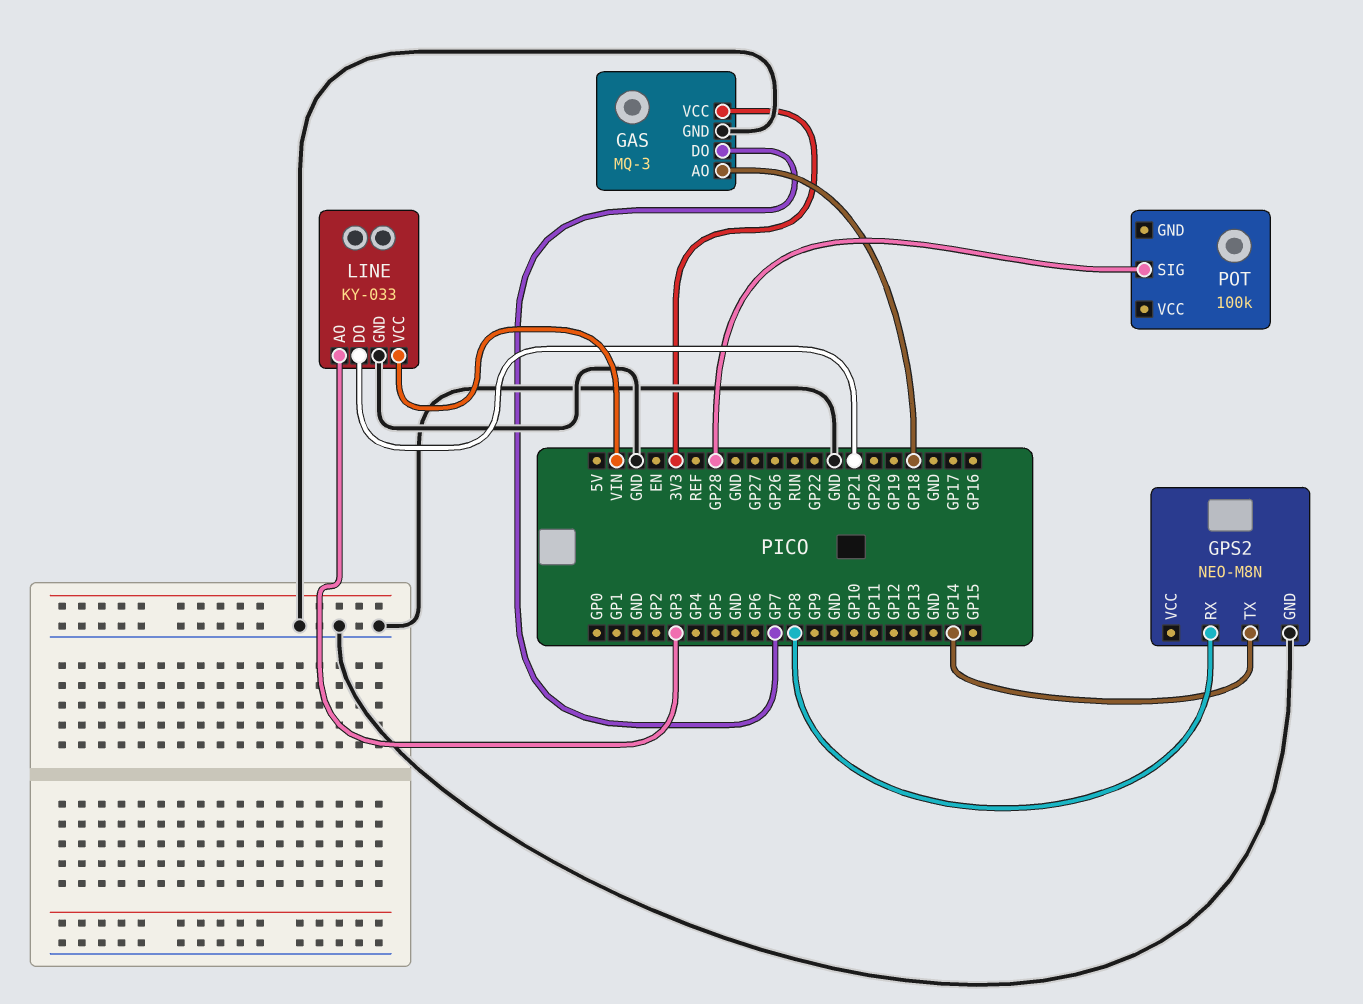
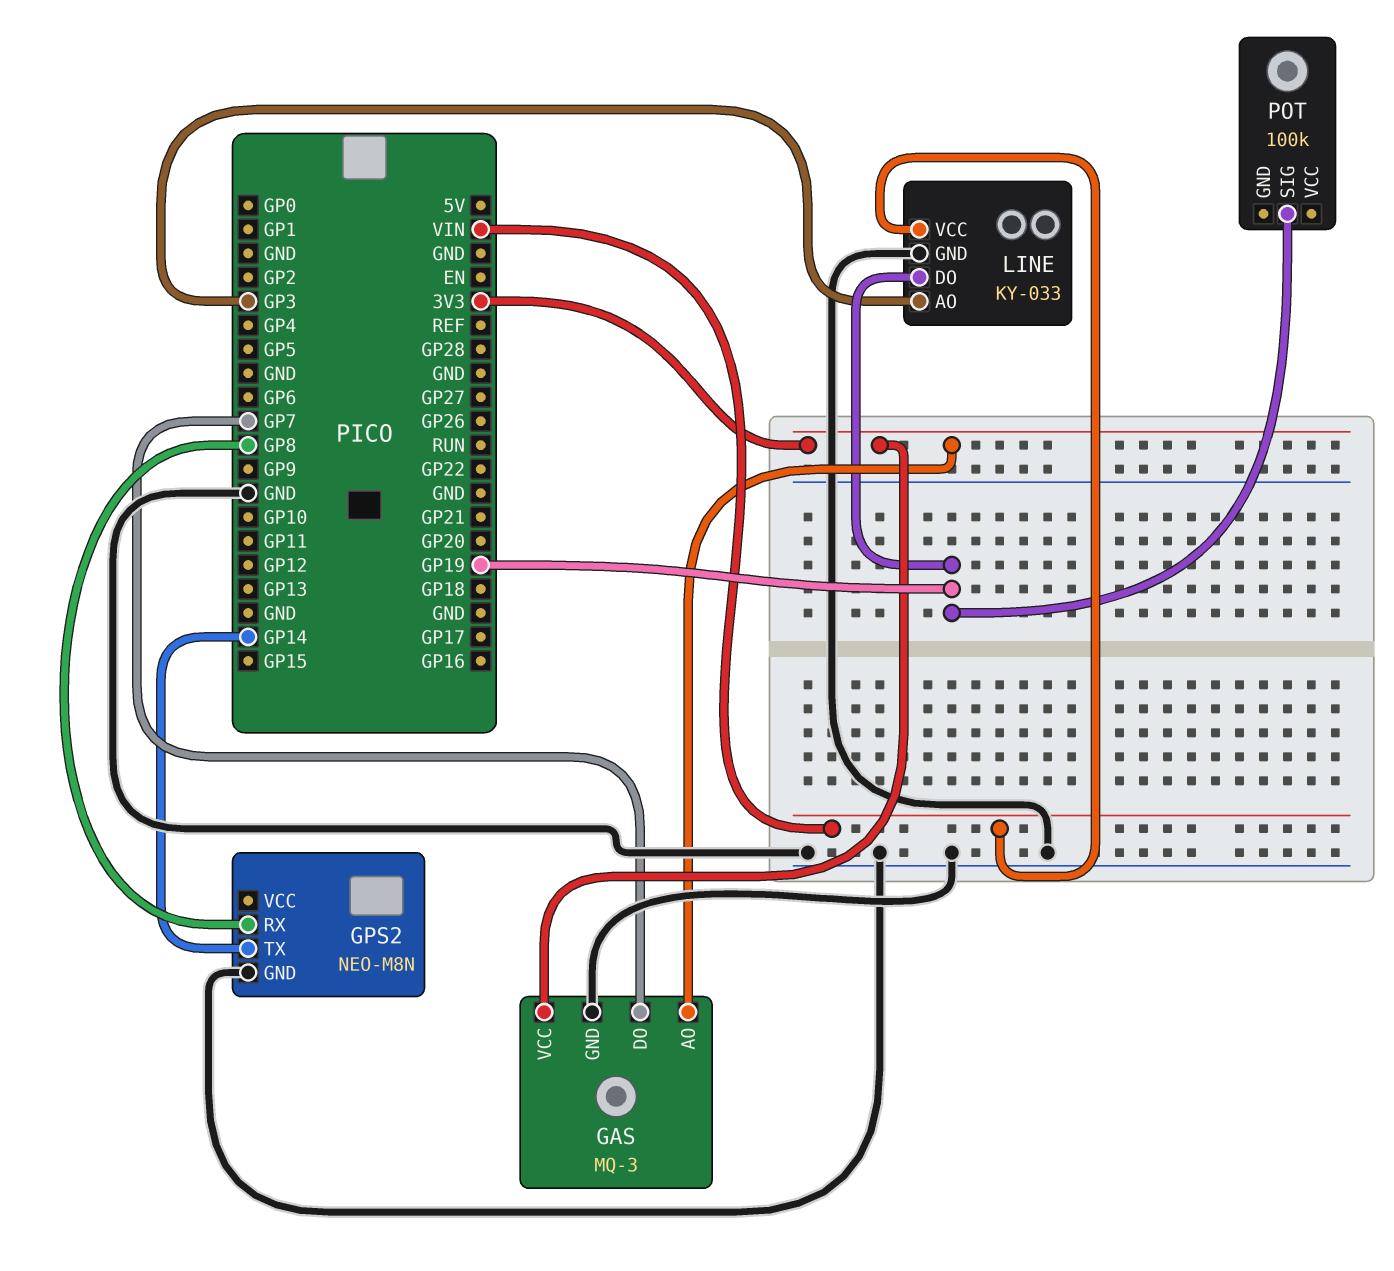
GAS pin AO: GP18 -> 3V3
LINE pin DO: GP21 -> GP19
POT pin SIG: GP28 -> GP19

